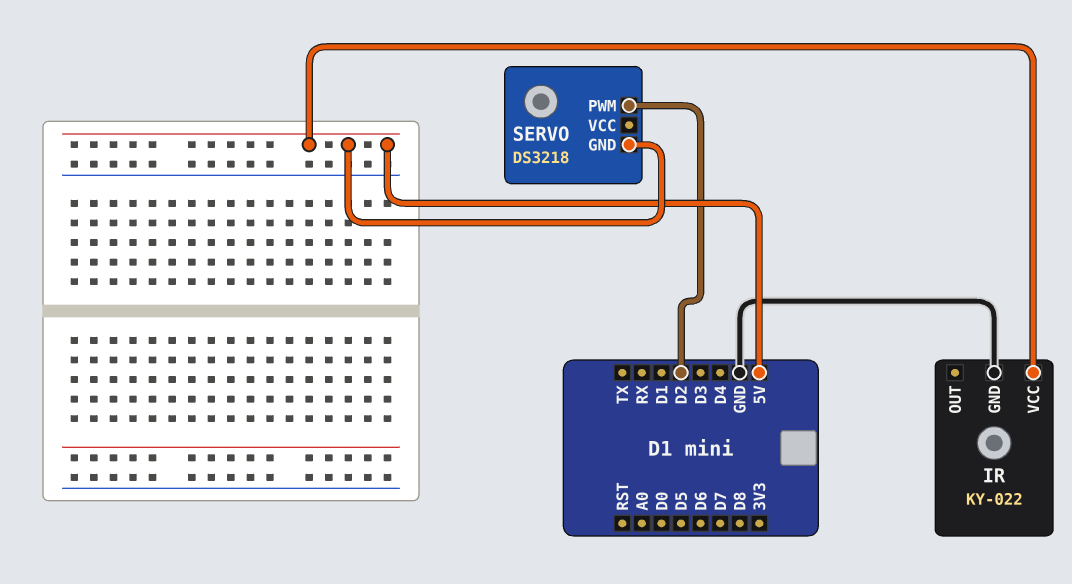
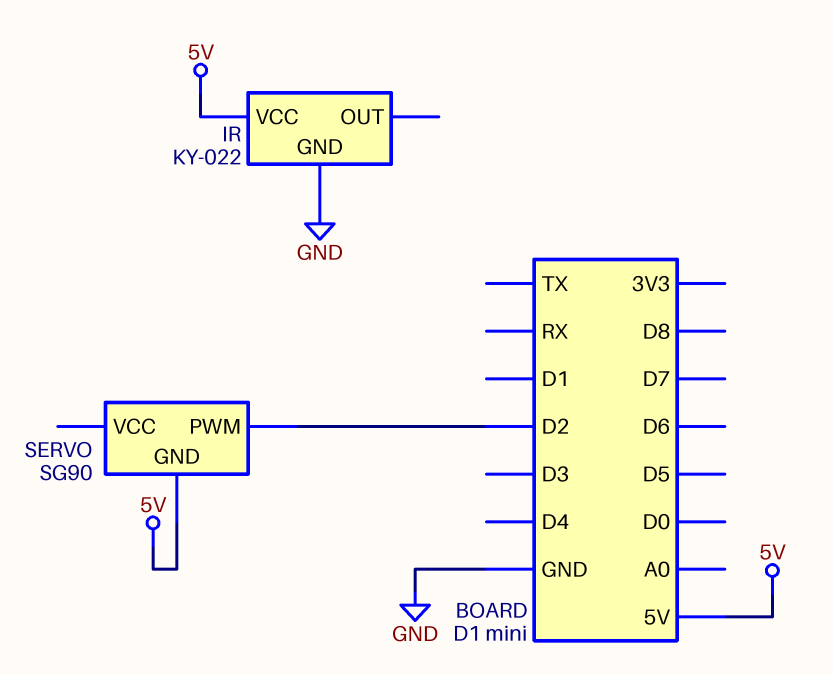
SERVO: DS3218 -> SG90

